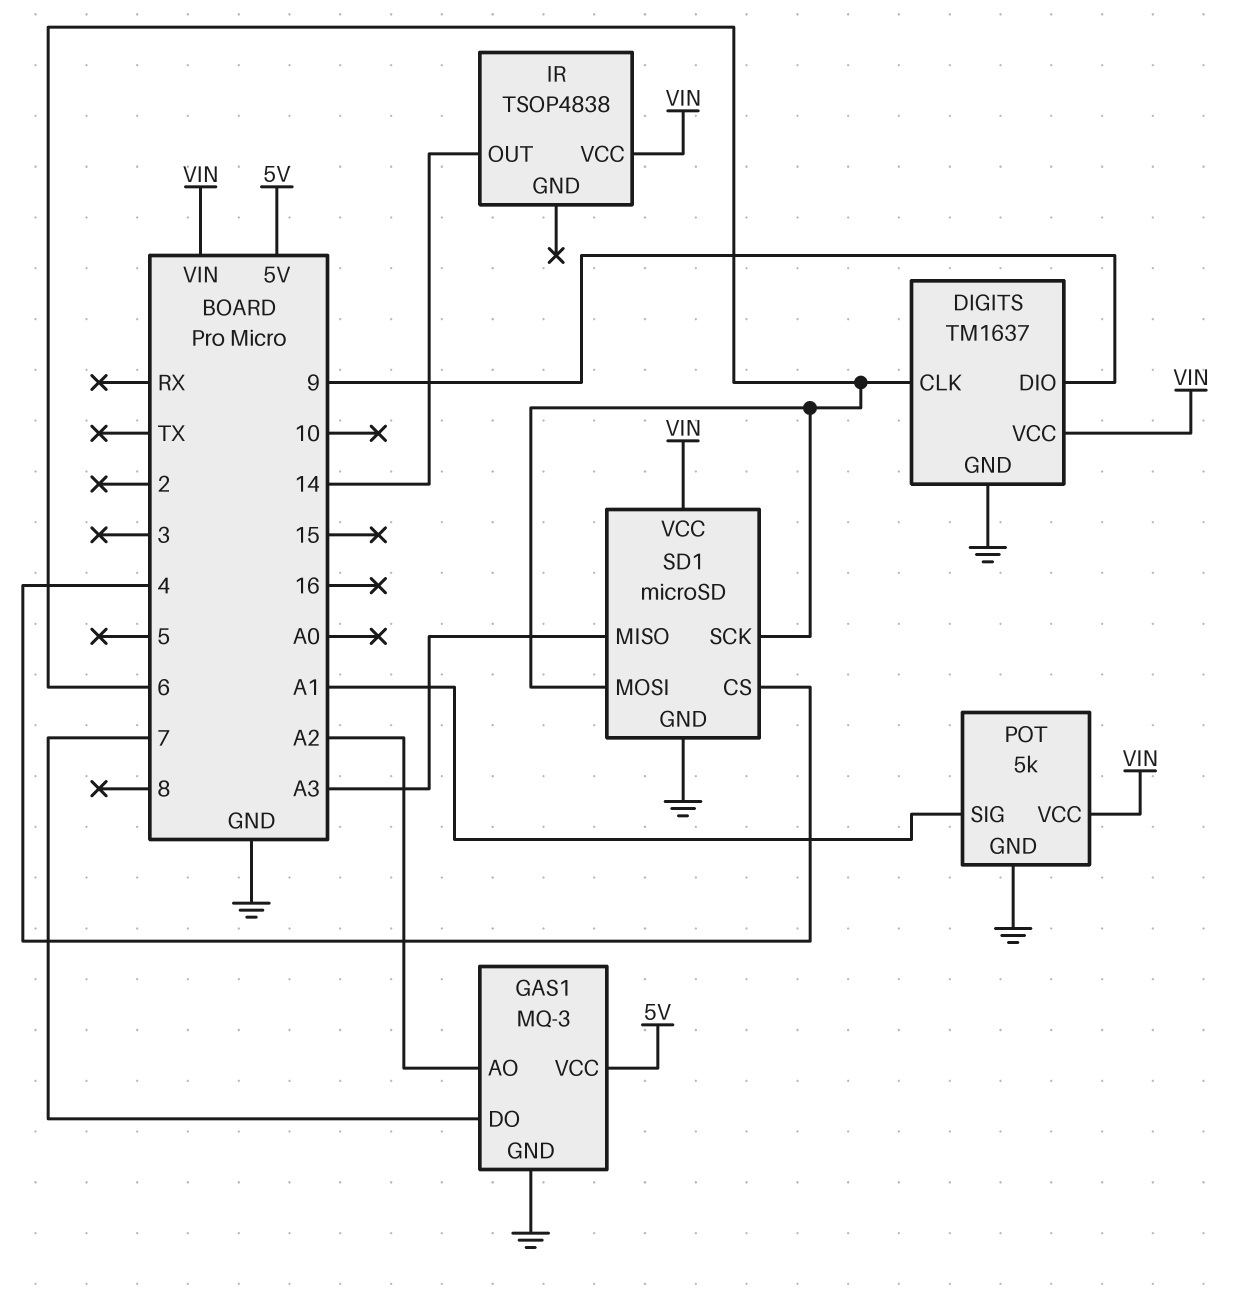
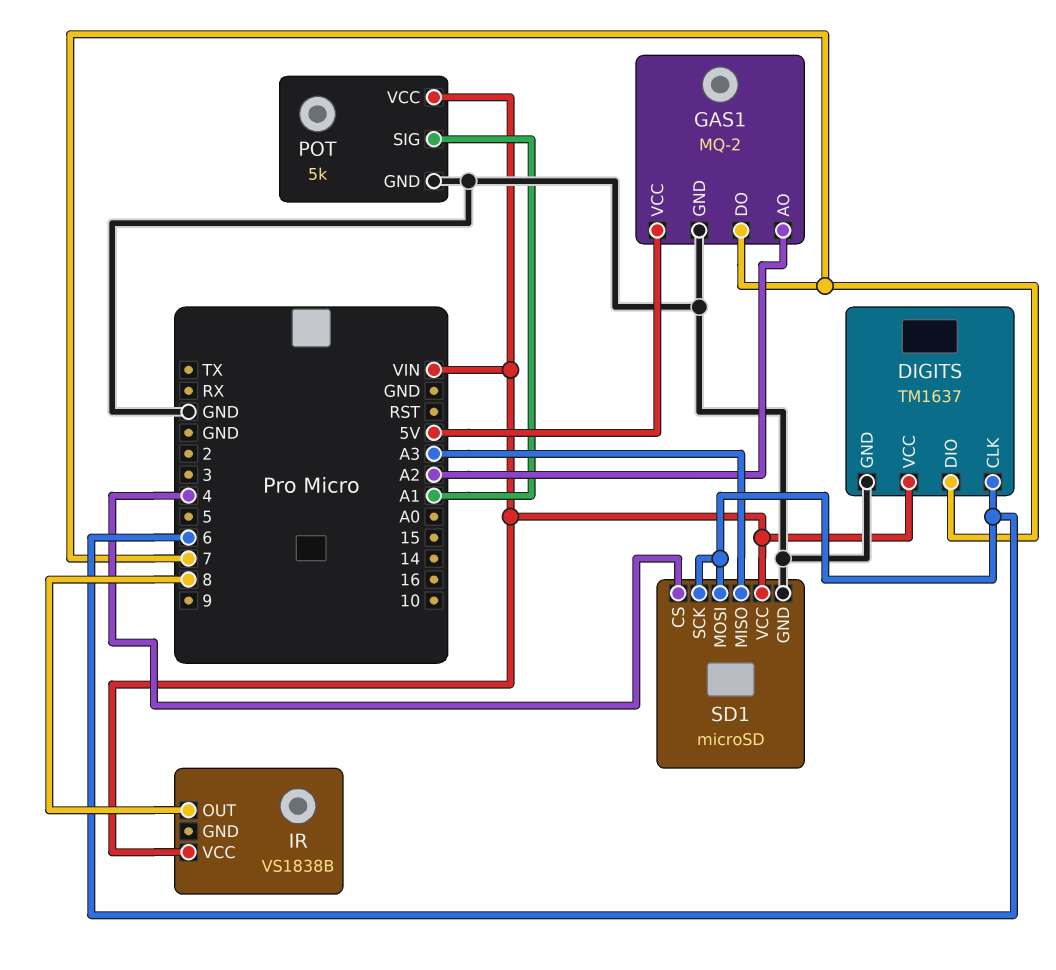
DIGITS pin DIO: 9 -> 7
GAS1: MQ-3 -> MQ-2
IR: TSOP4838 -> VS1838B
IR pin OUT: 14 -> 8

